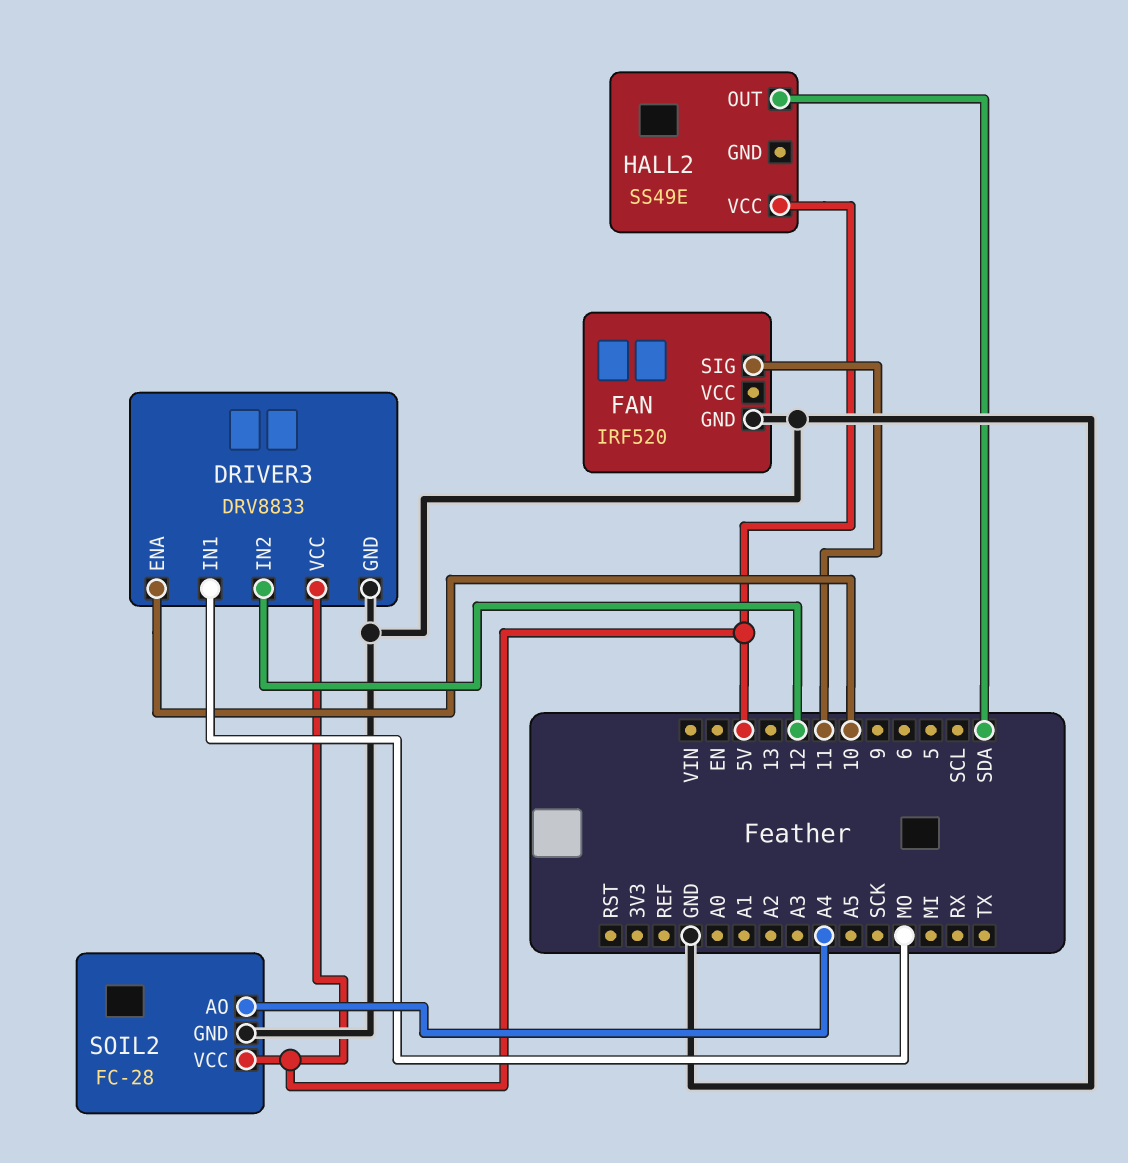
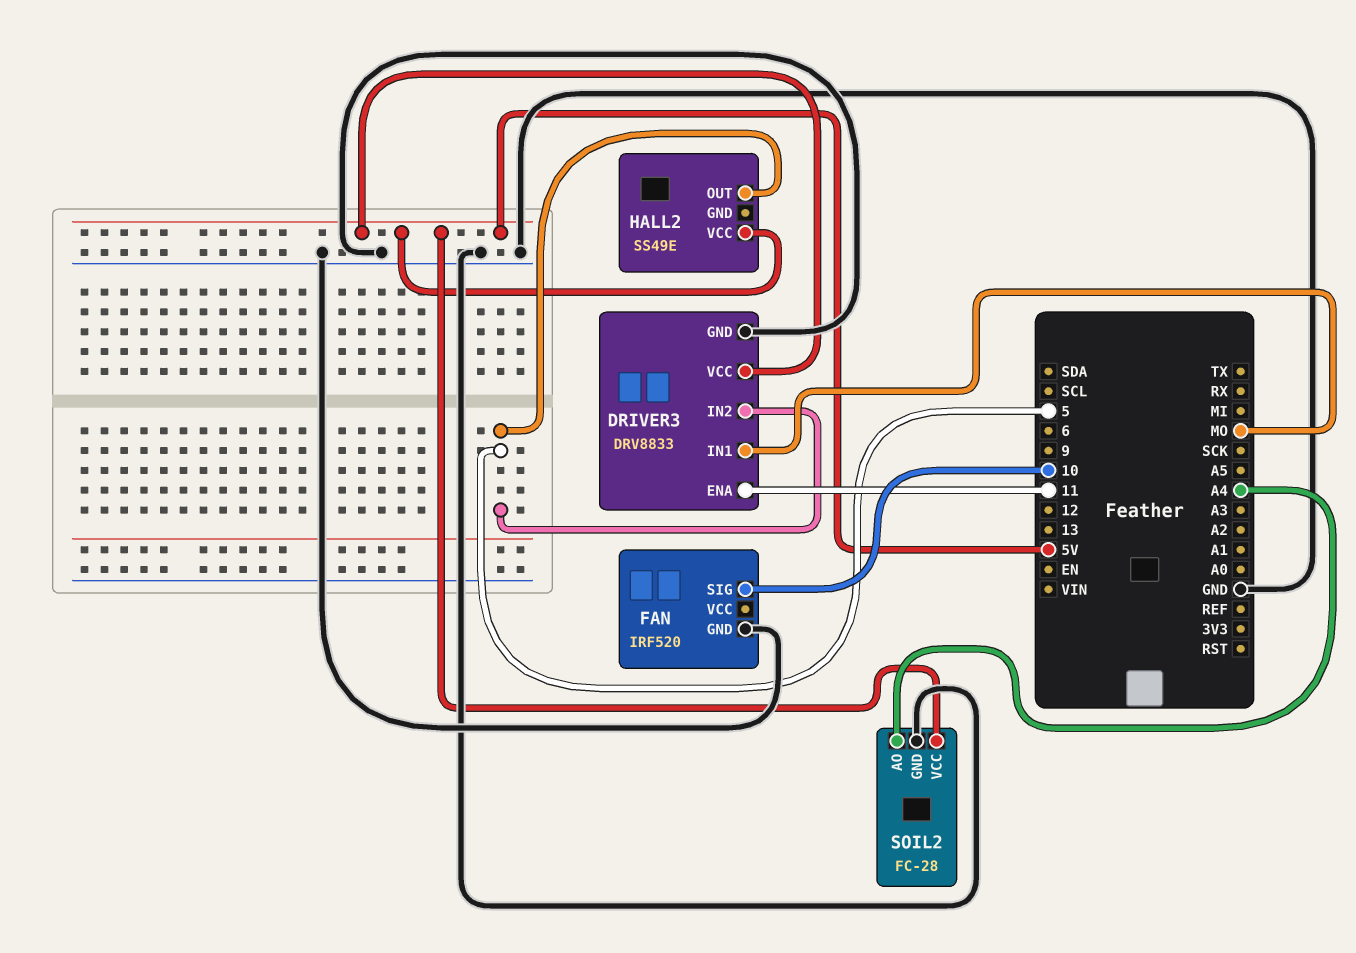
DRIVER3 pin ENA: 10 -> 11
DRIVER3 pin IN2: 12 -> 5
FAN pin SIG: 11 -> 10
HALL2 pin OUT: SDA -> 5

